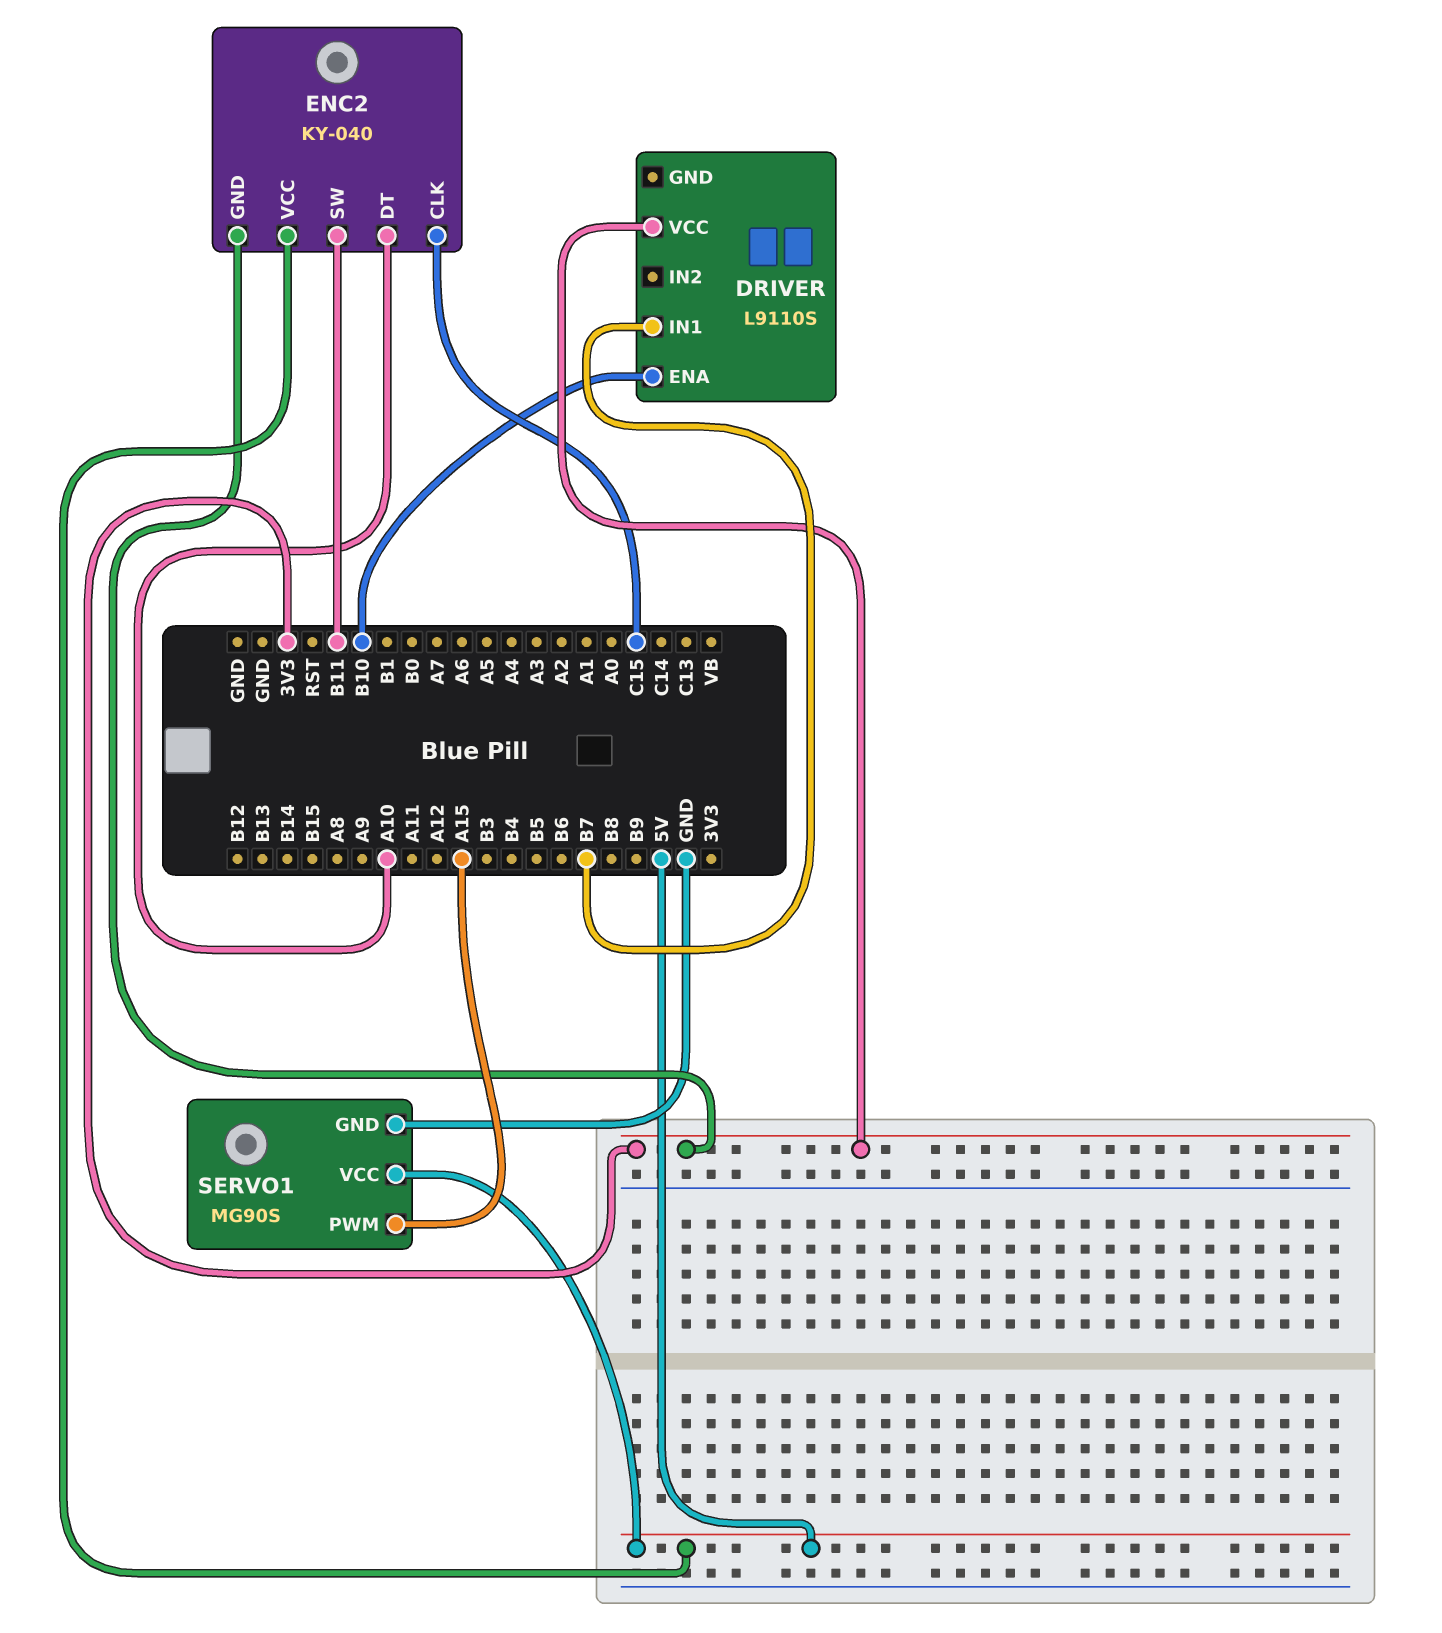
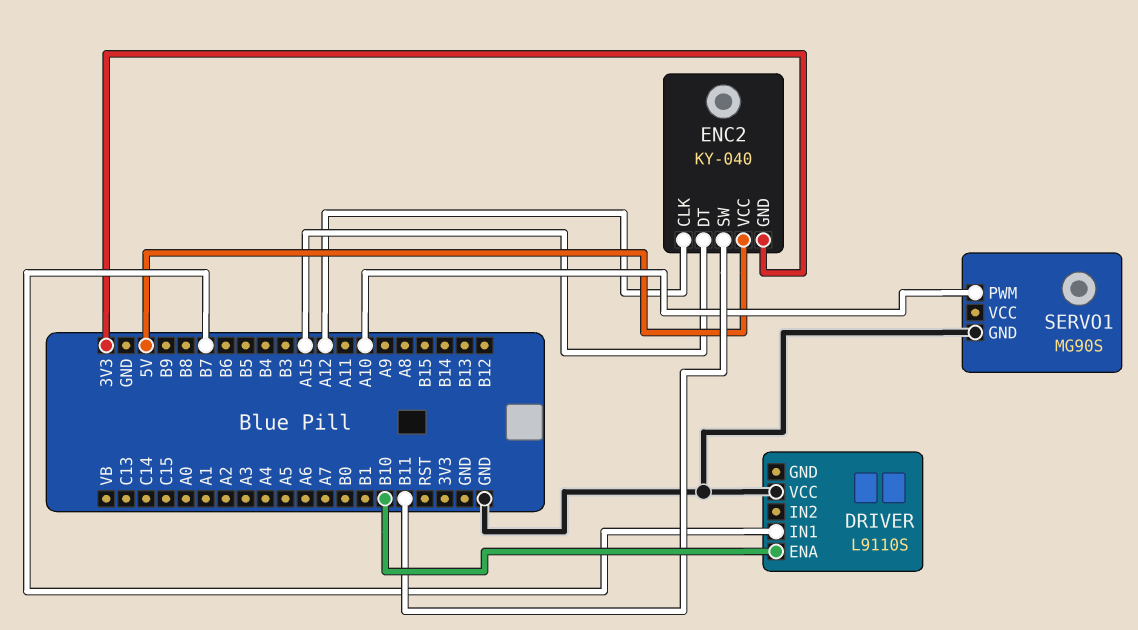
DRIVER pin VCC: 3V3 -> GND
ENC2 pin CLK: C15 -> A12
ENC2 pin DT: A10 -> A15
SERVO1 pin PWM: A15 -> A10
SERVO1 pin VCC: 5V -> none

